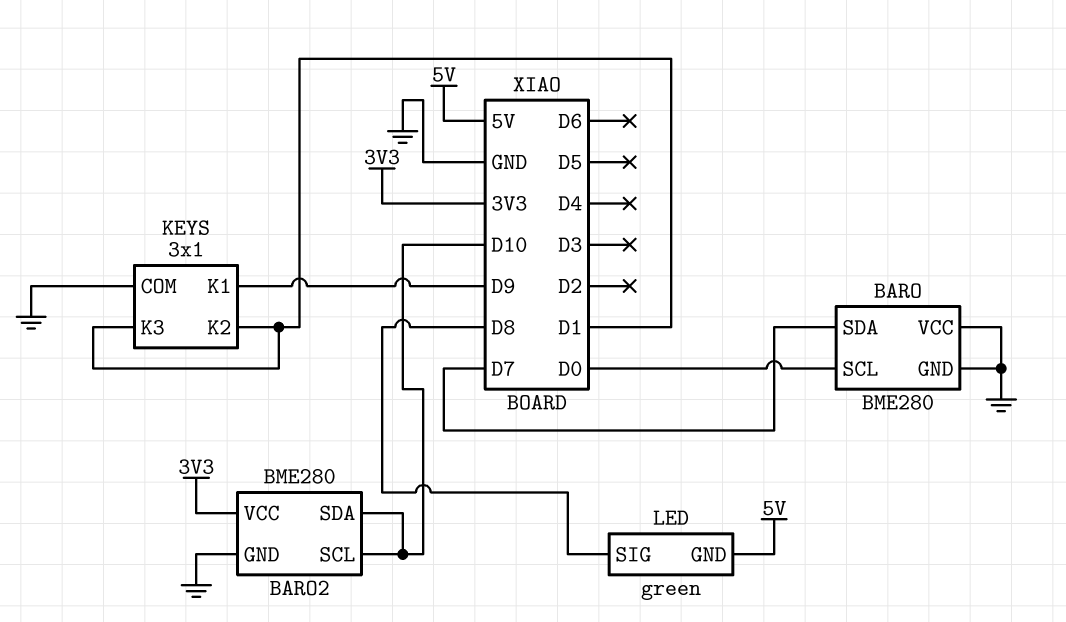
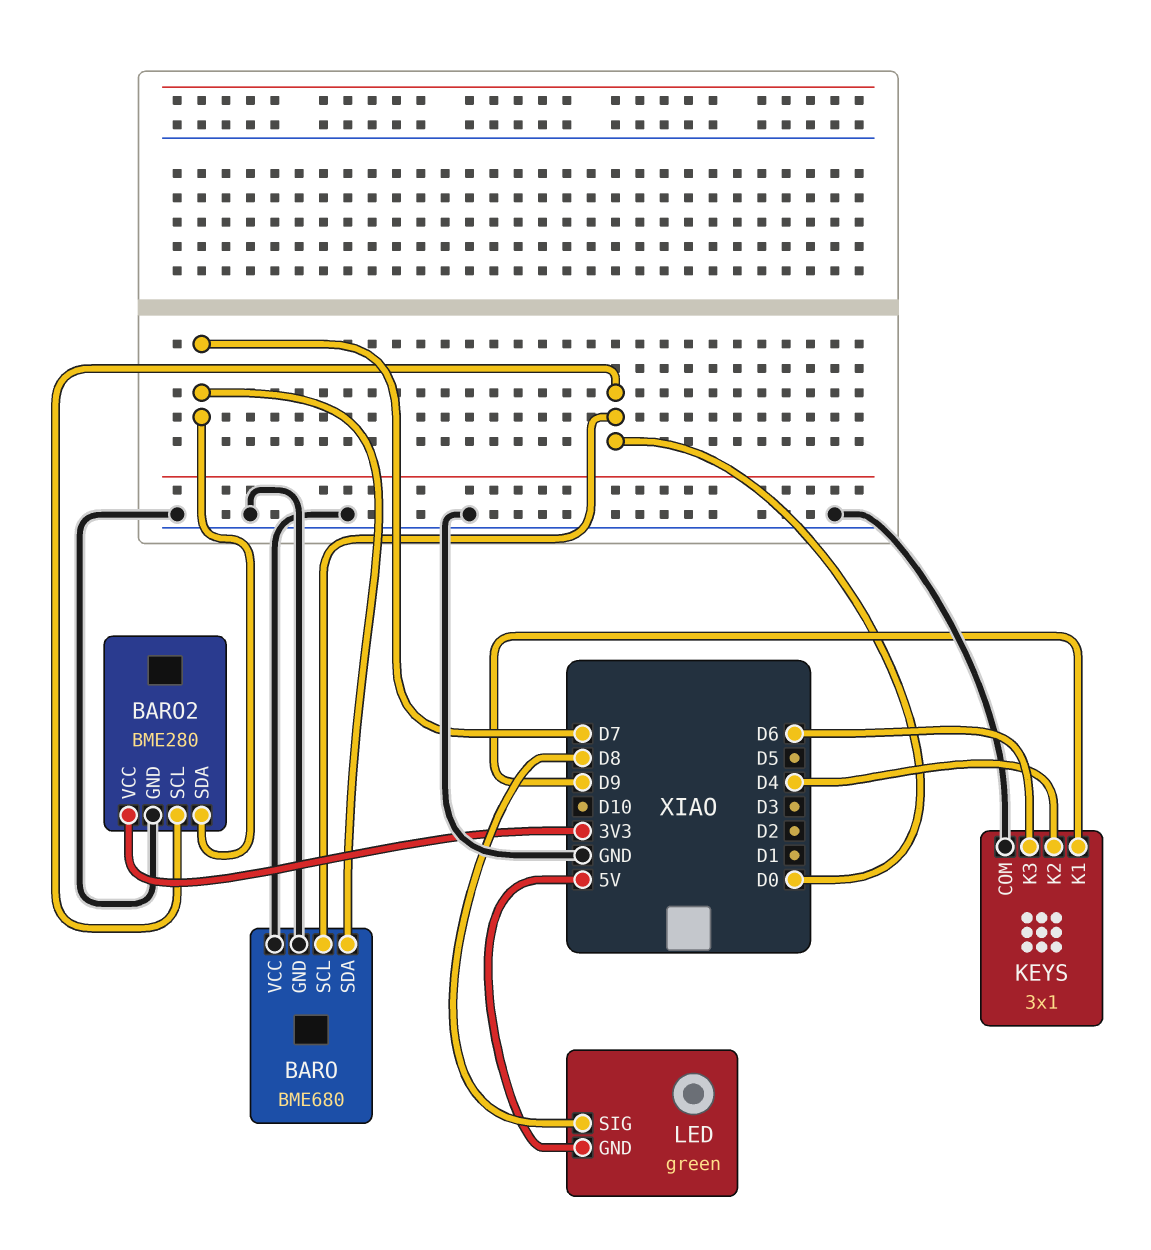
BARO: BME280 -> BME680
BARO2 pin SCL: D10 -> D0
BARO2 pin SDA: D10 -> D7
KEYS pin K2: D1 -> D4
KEYS pin K3: D1 -> D6

